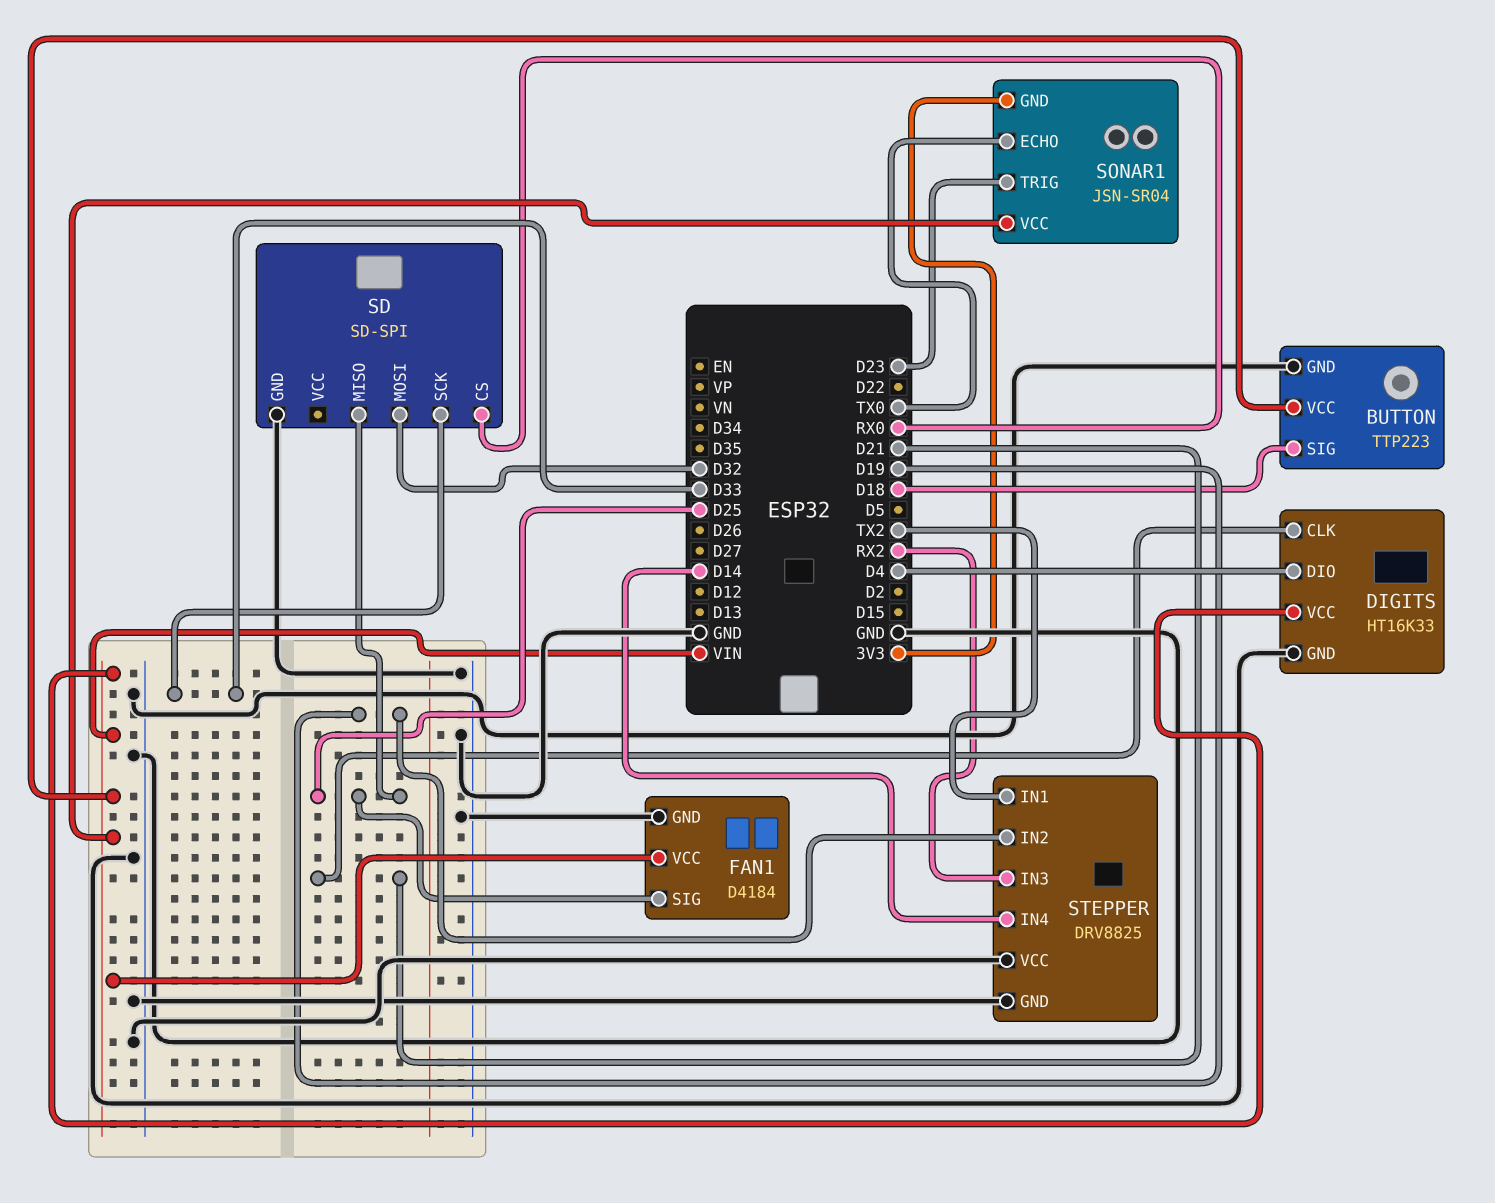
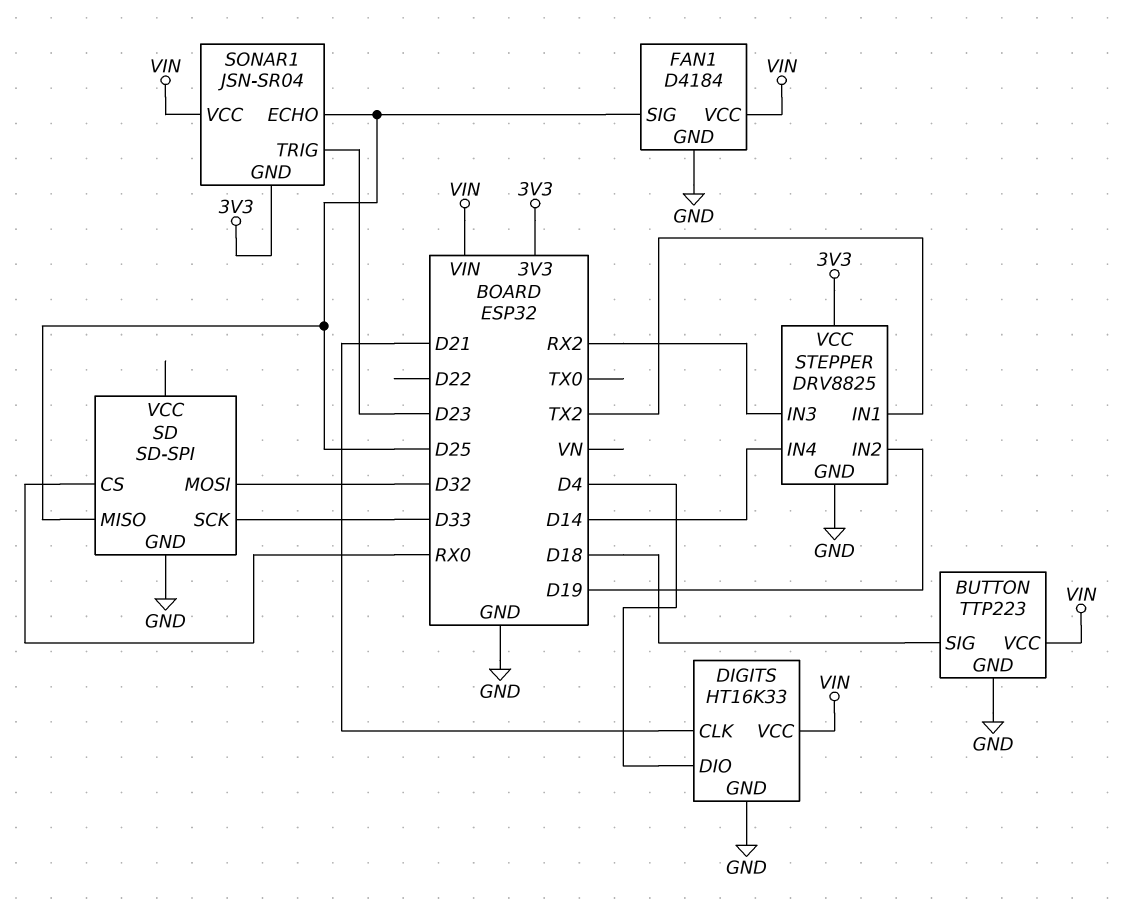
SONAR1 pin ECHO: TX0 -> D25
STEPPER pin VCC: GND -> 3V3

